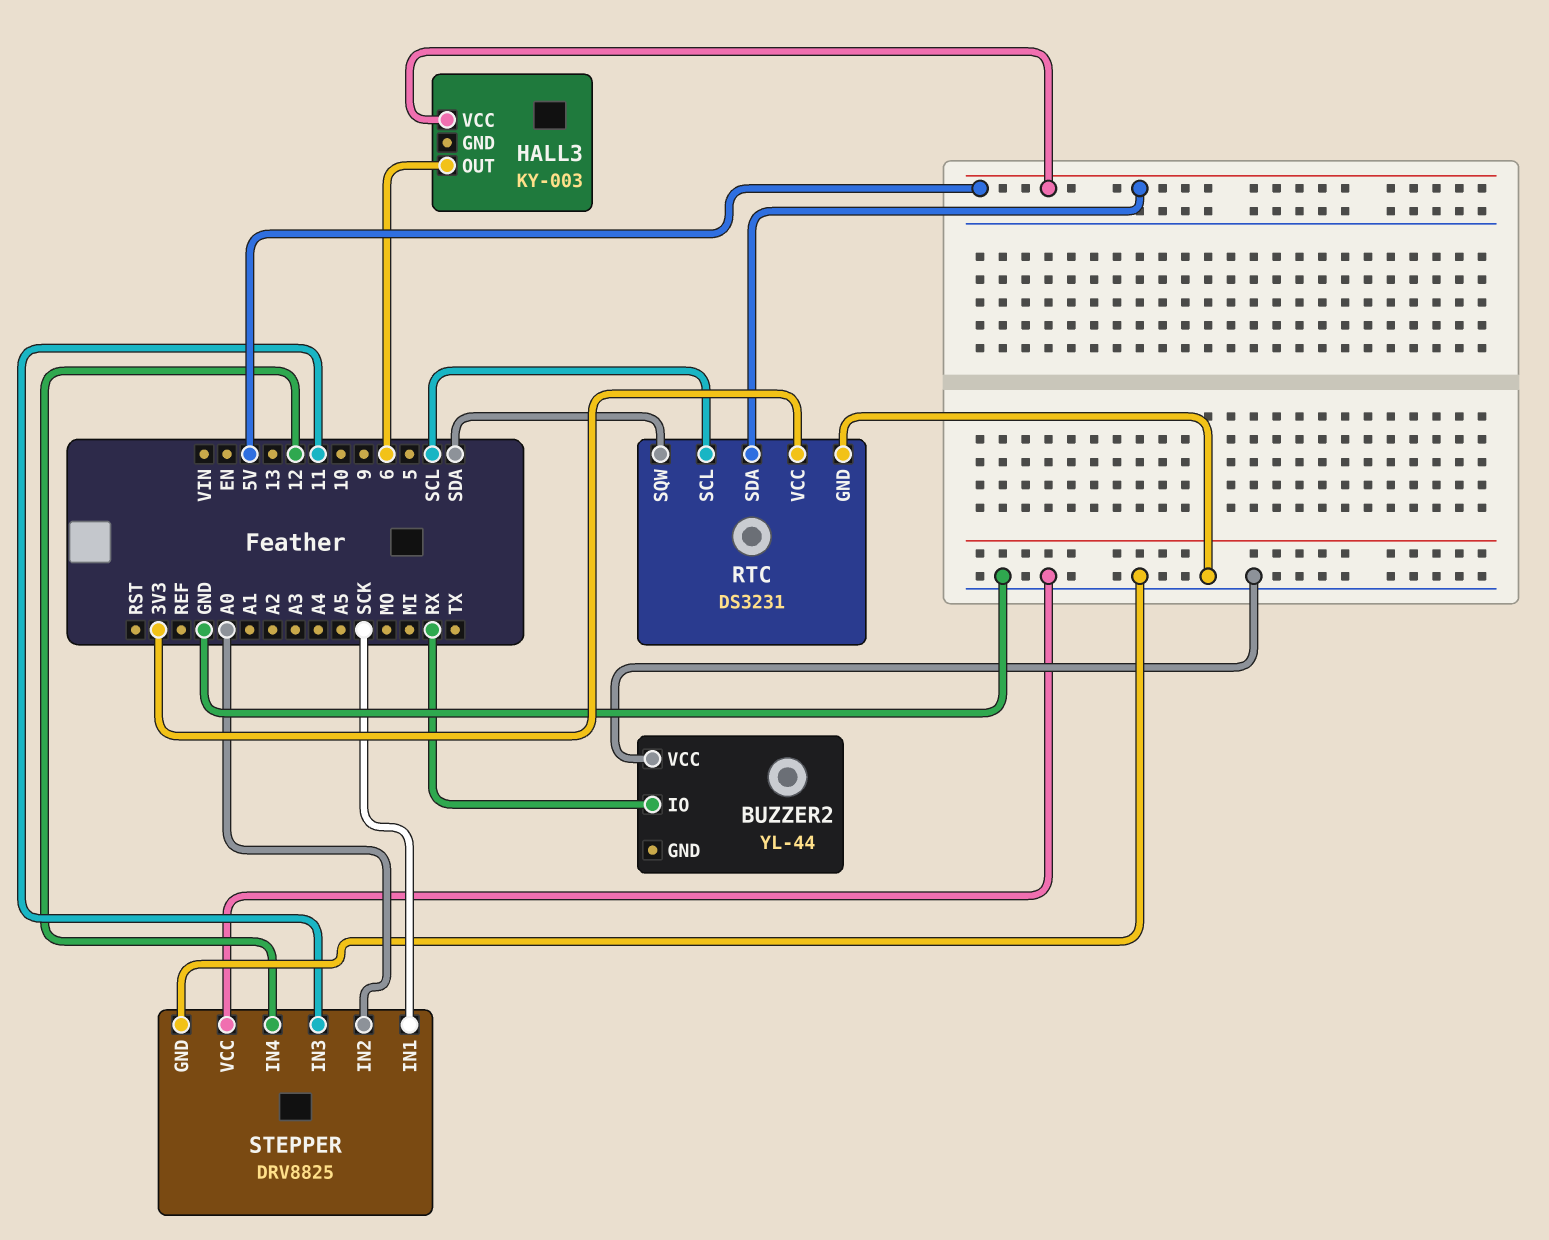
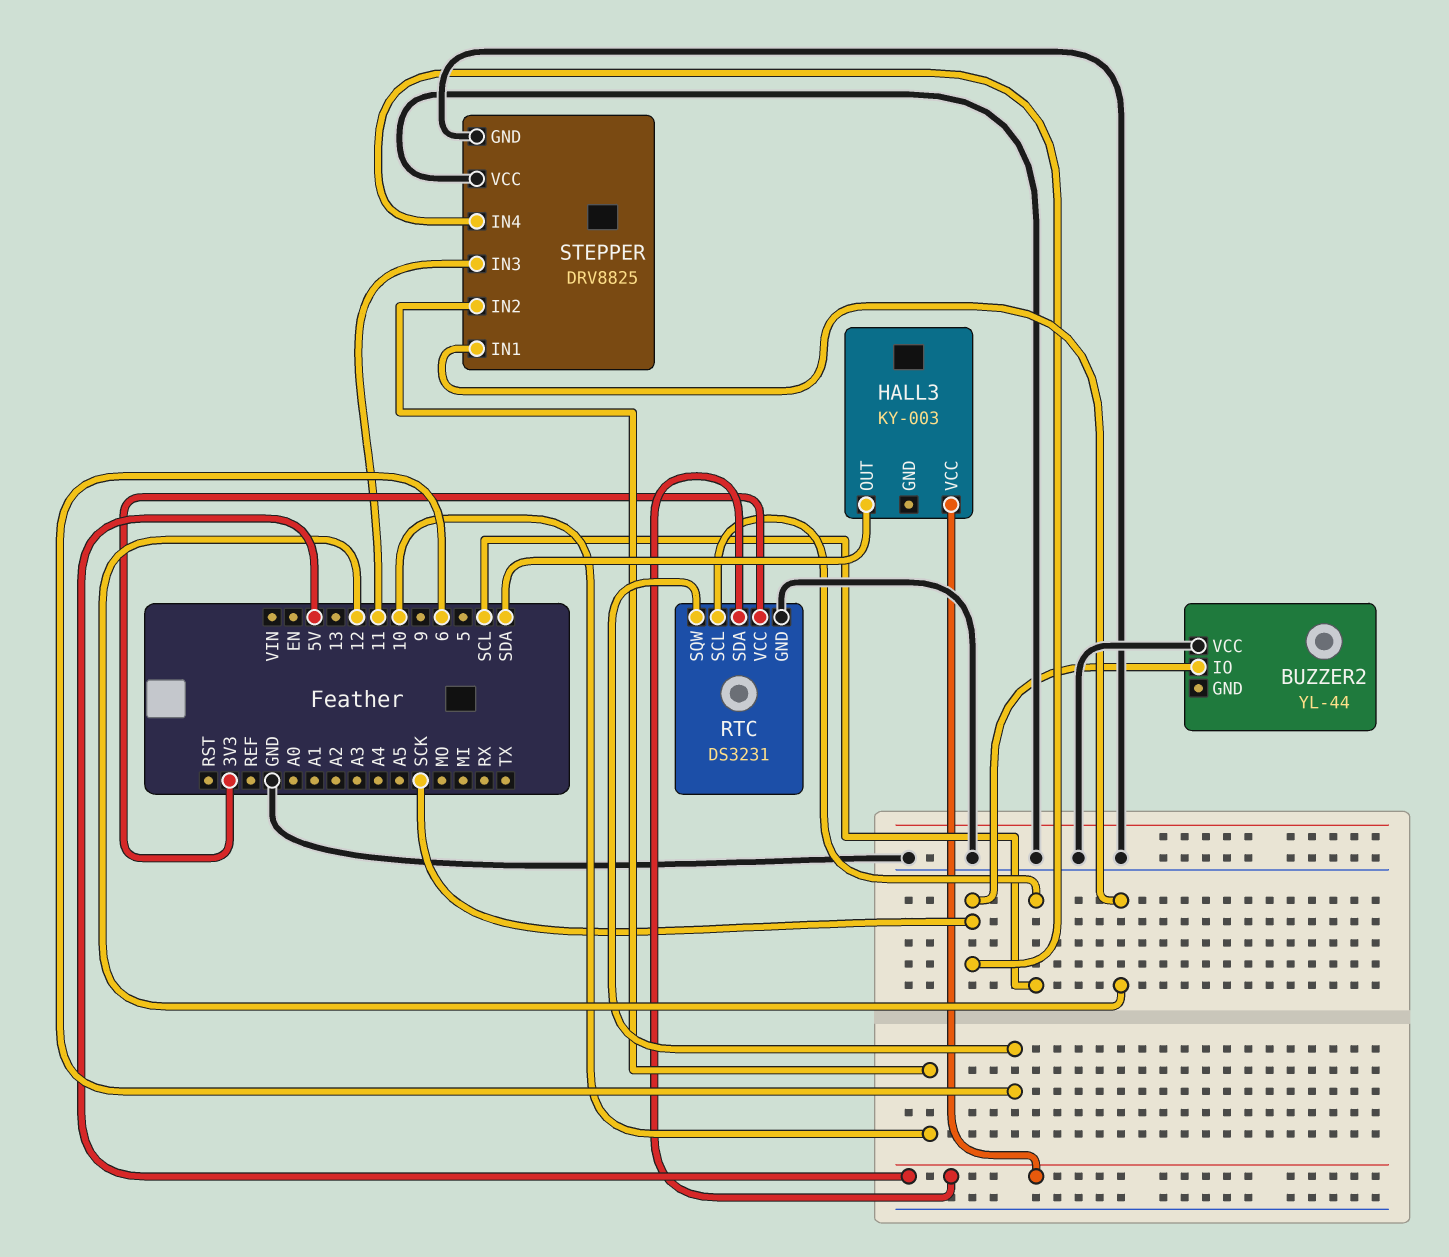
BUZZER2 pin IO: RX -> SCK
HALL3 pin OUT: 6 -> SDA
RTC pin SQW: SDA -> 6
STEPPER pin IN1: SCK -> 12
STEPPER pin IN2: A0 -> 10
STEPPER pin IN4: 12 -> SCK

